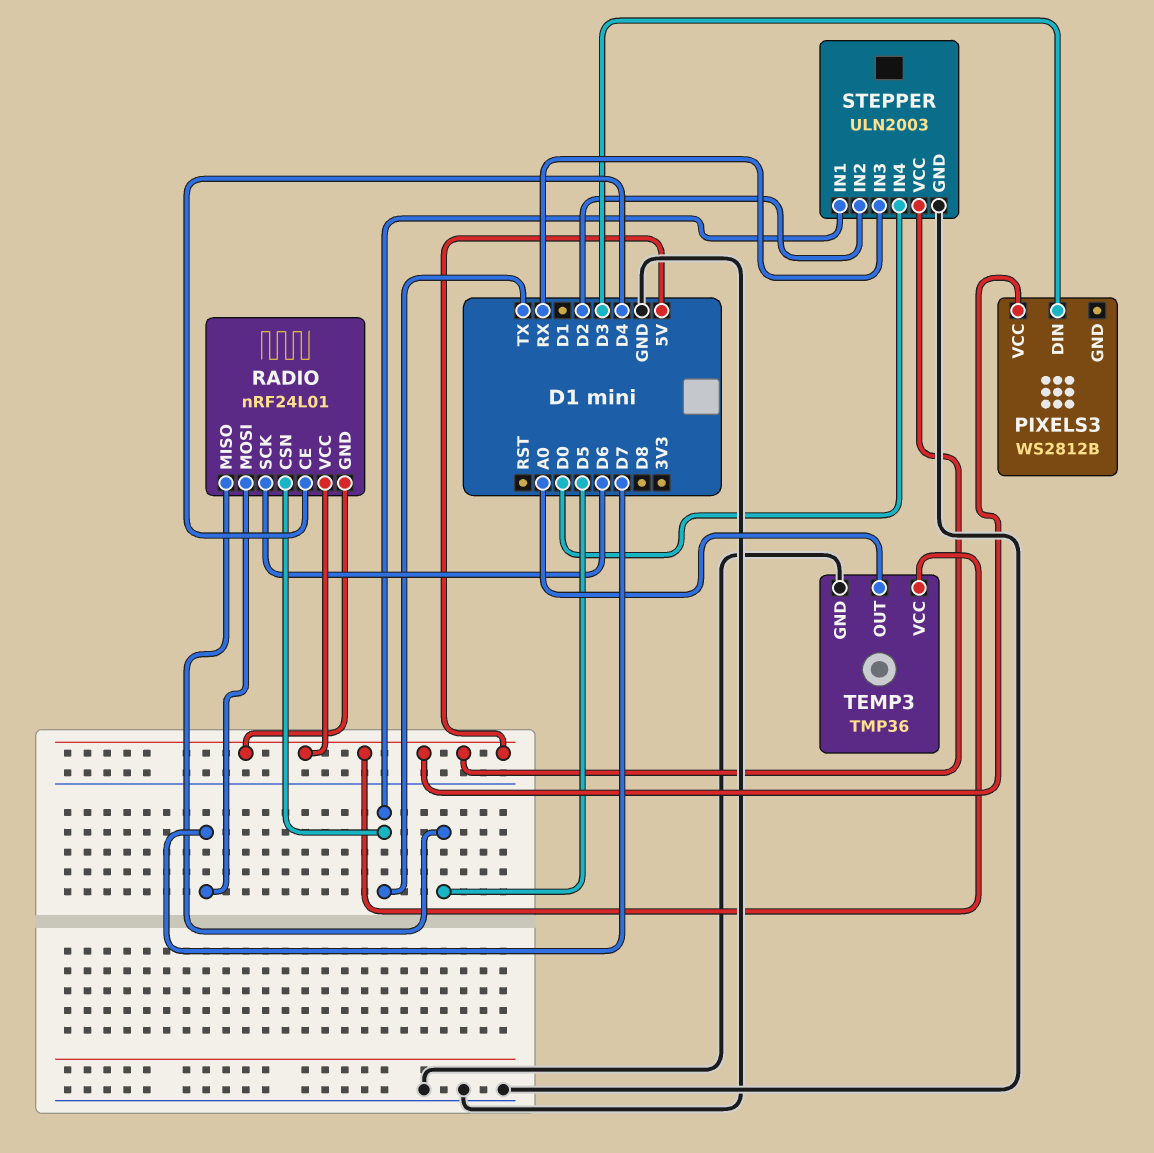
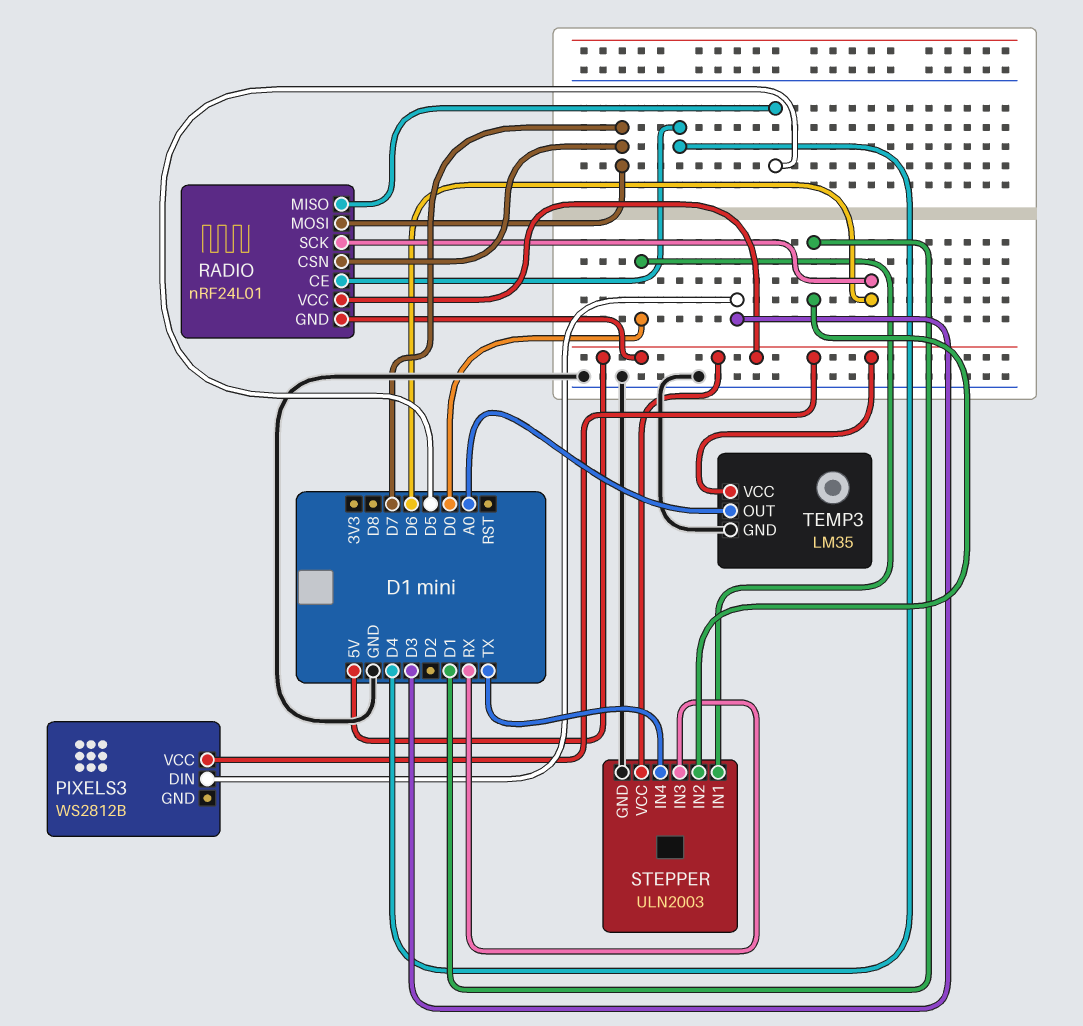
RADIO pin CSN: TX -> D7
STEPPER pin IN1: TX -> D0
STEPPER pin IN2: D2 -> D1
STEPPER pin IN4: D0 -> TX
TEMP3: TMP36 -> LM35

